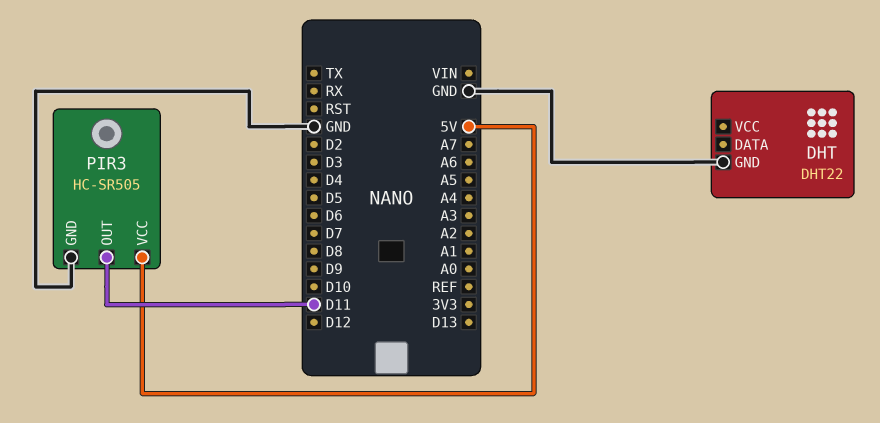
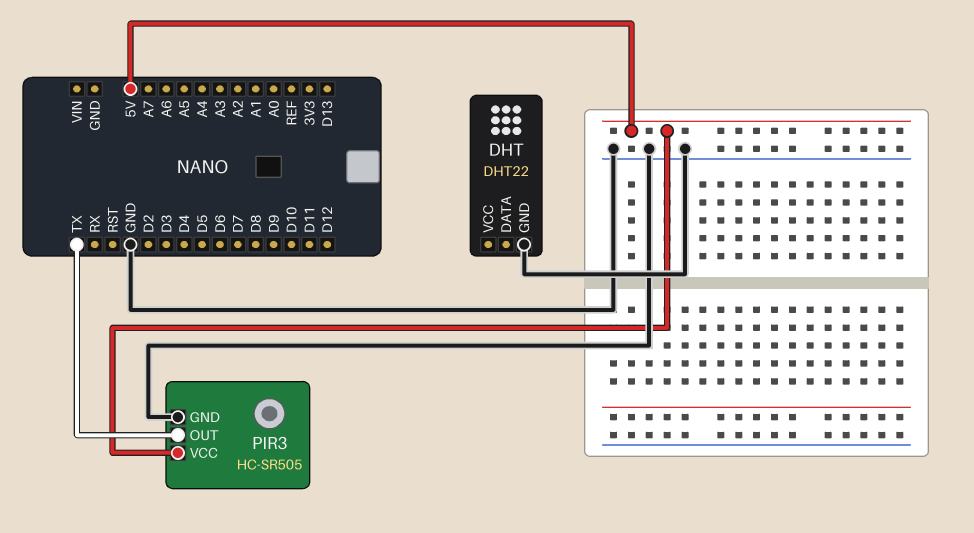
PIR3 pin OUT: D11 -> TX

